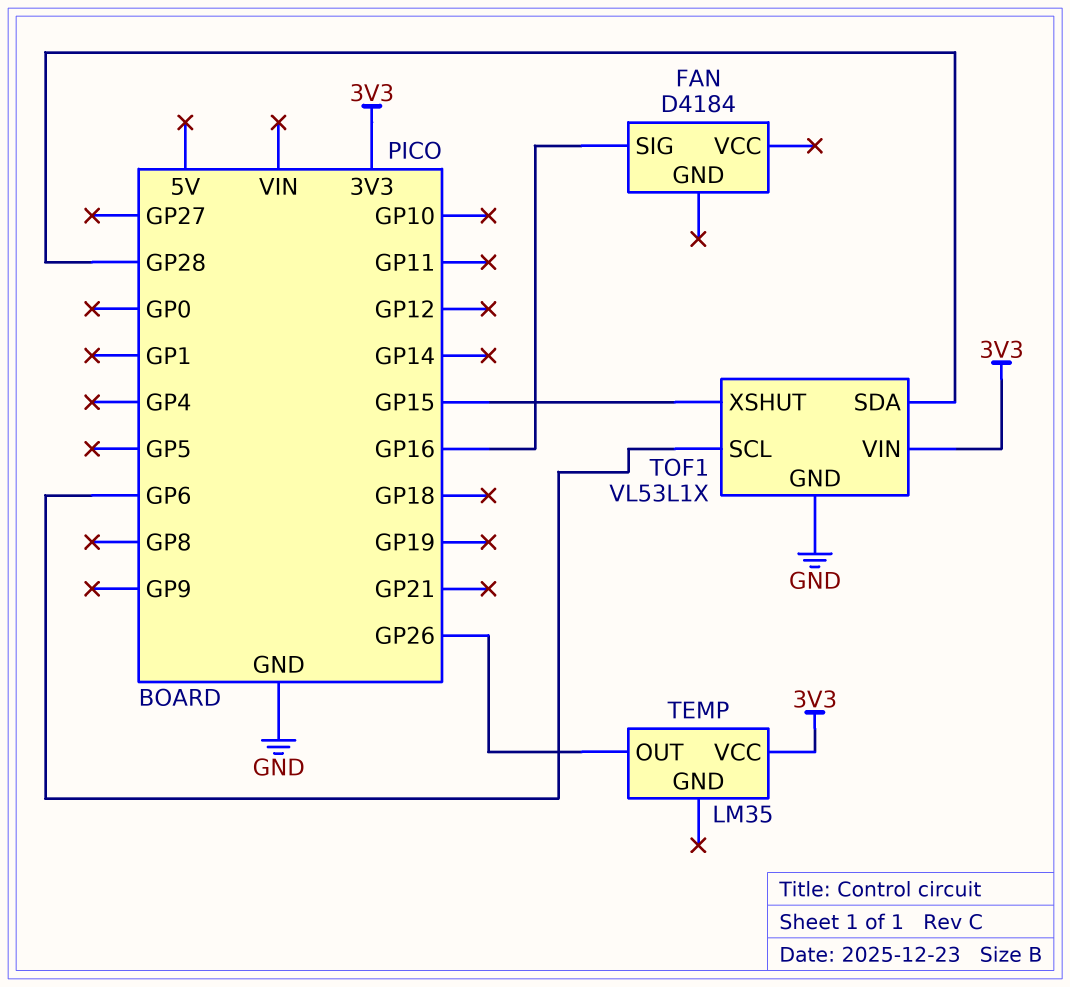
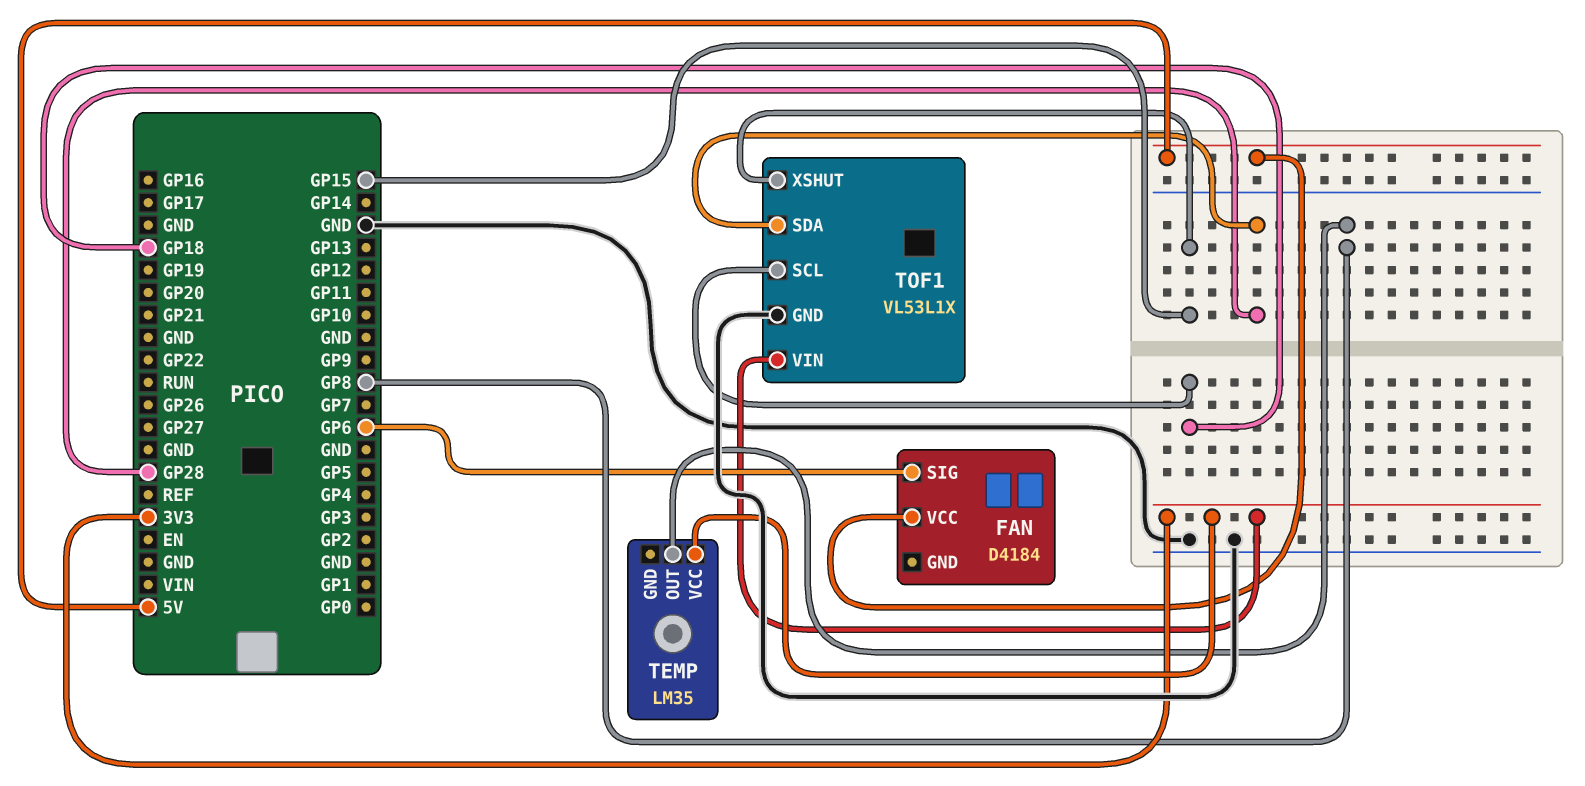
FAN pin SIG: GP16 -> GP6
FAN pin VCC: none -> 5V
TEMP pin OUT: GP26 -> GP8
TOF1 pin SCL: GP6 -> GP18

